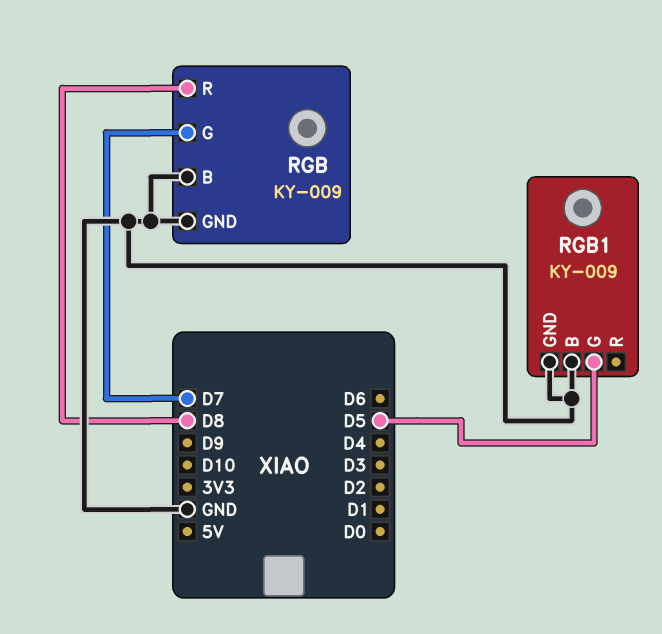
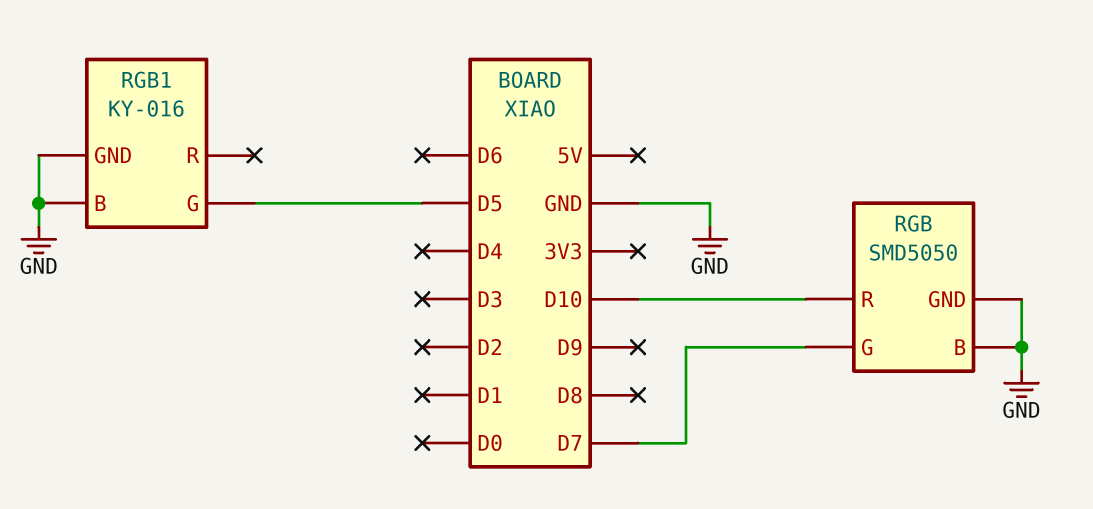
RGB: KY-009 -> SMD5050
RGB pin R: D8 -> D10
RGB1: KY-009 -> KY-016

